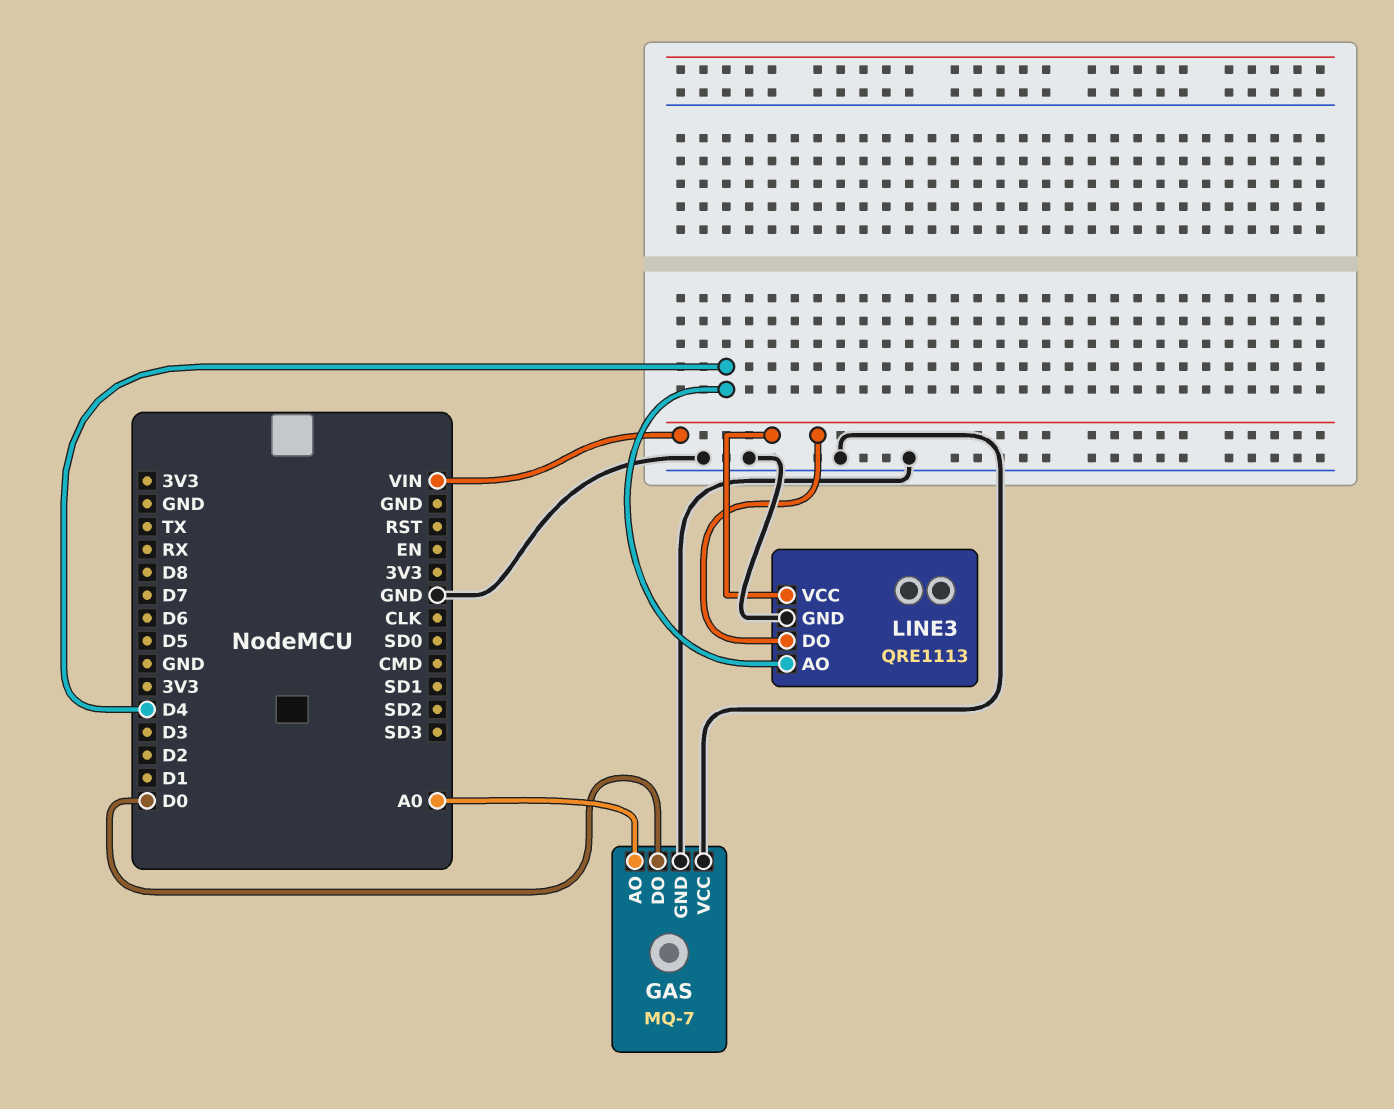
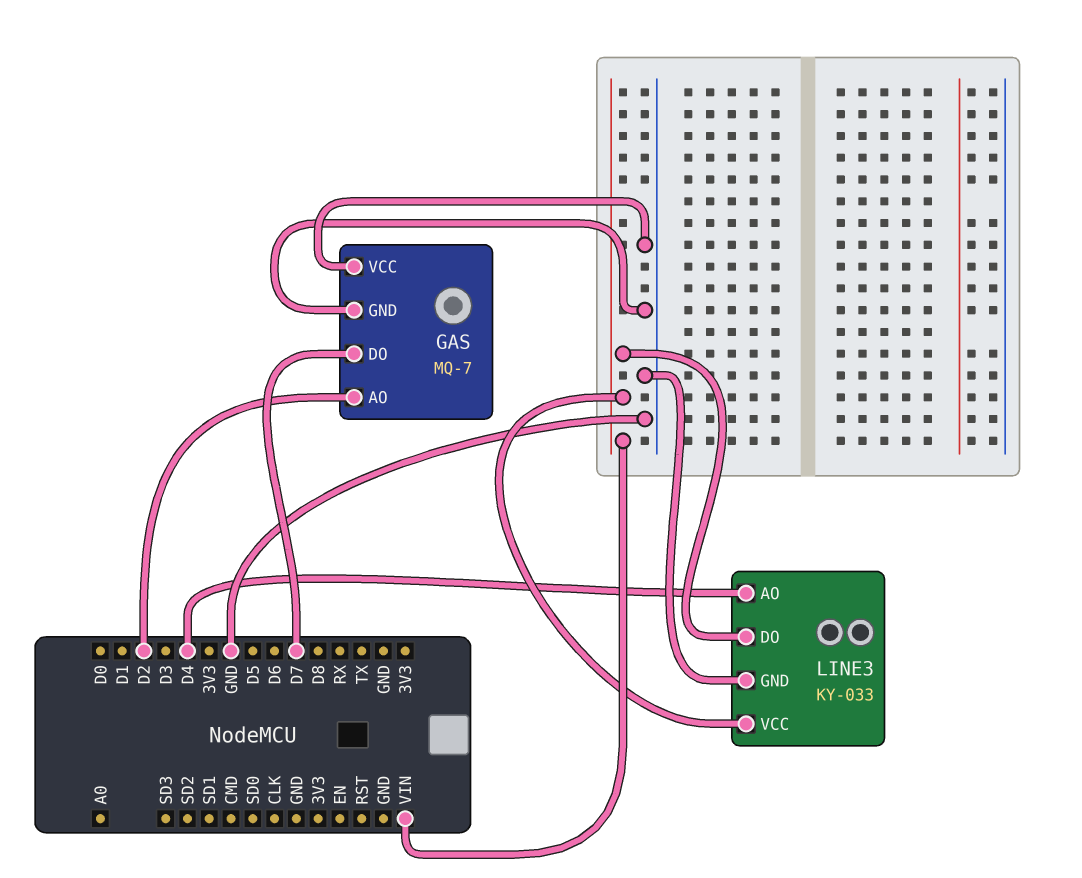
GAS pin AO: A0 -> D2
GAS pin DO: D0 -> D7
LINE3: QRE1113 -> KY-033

